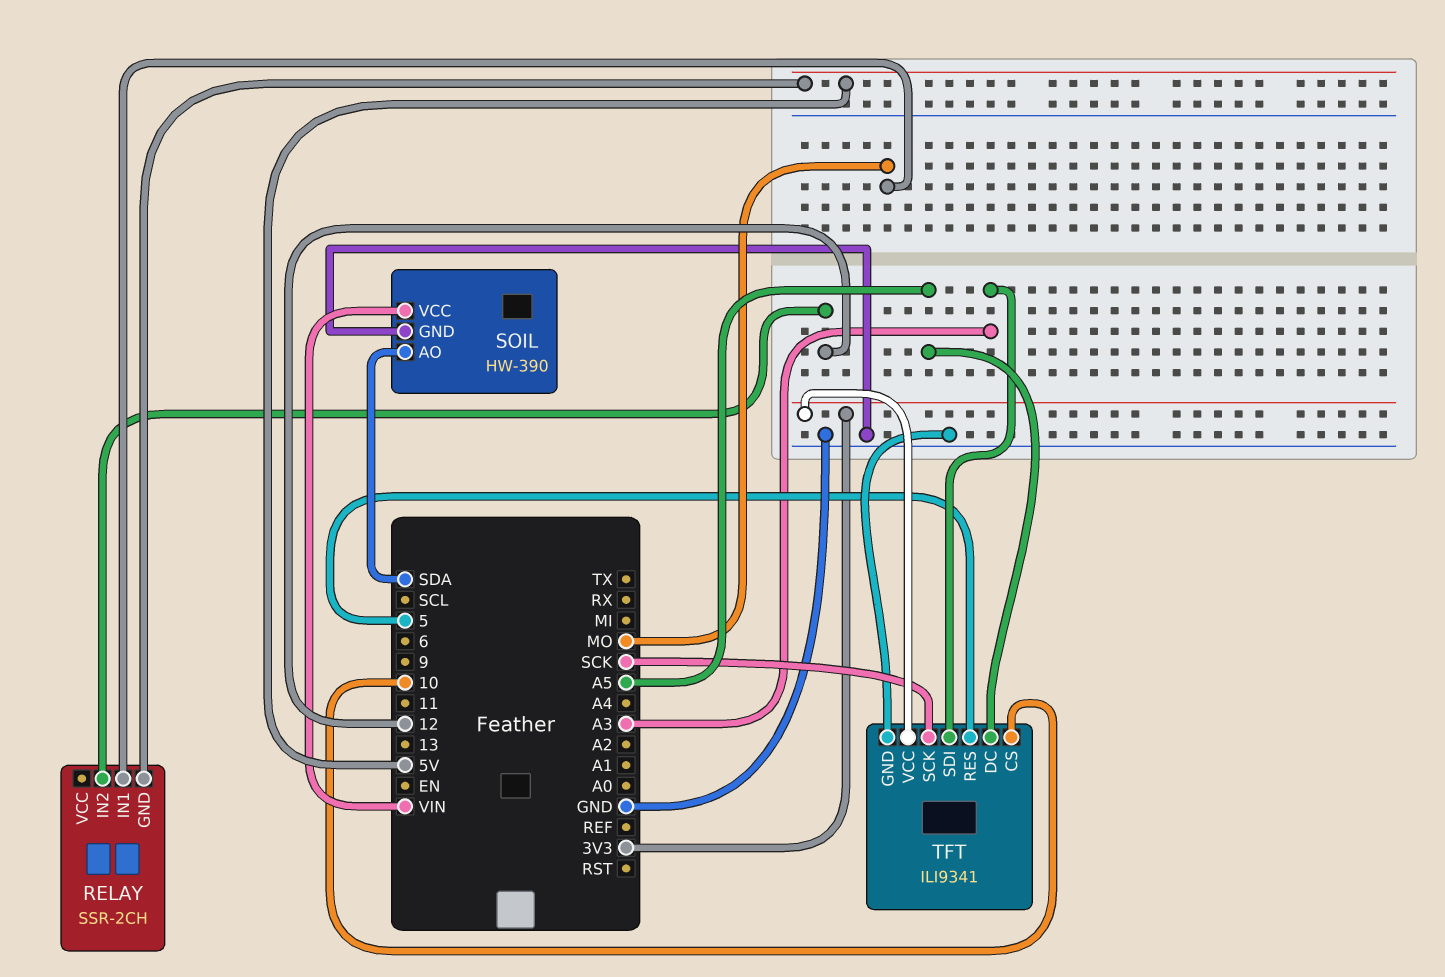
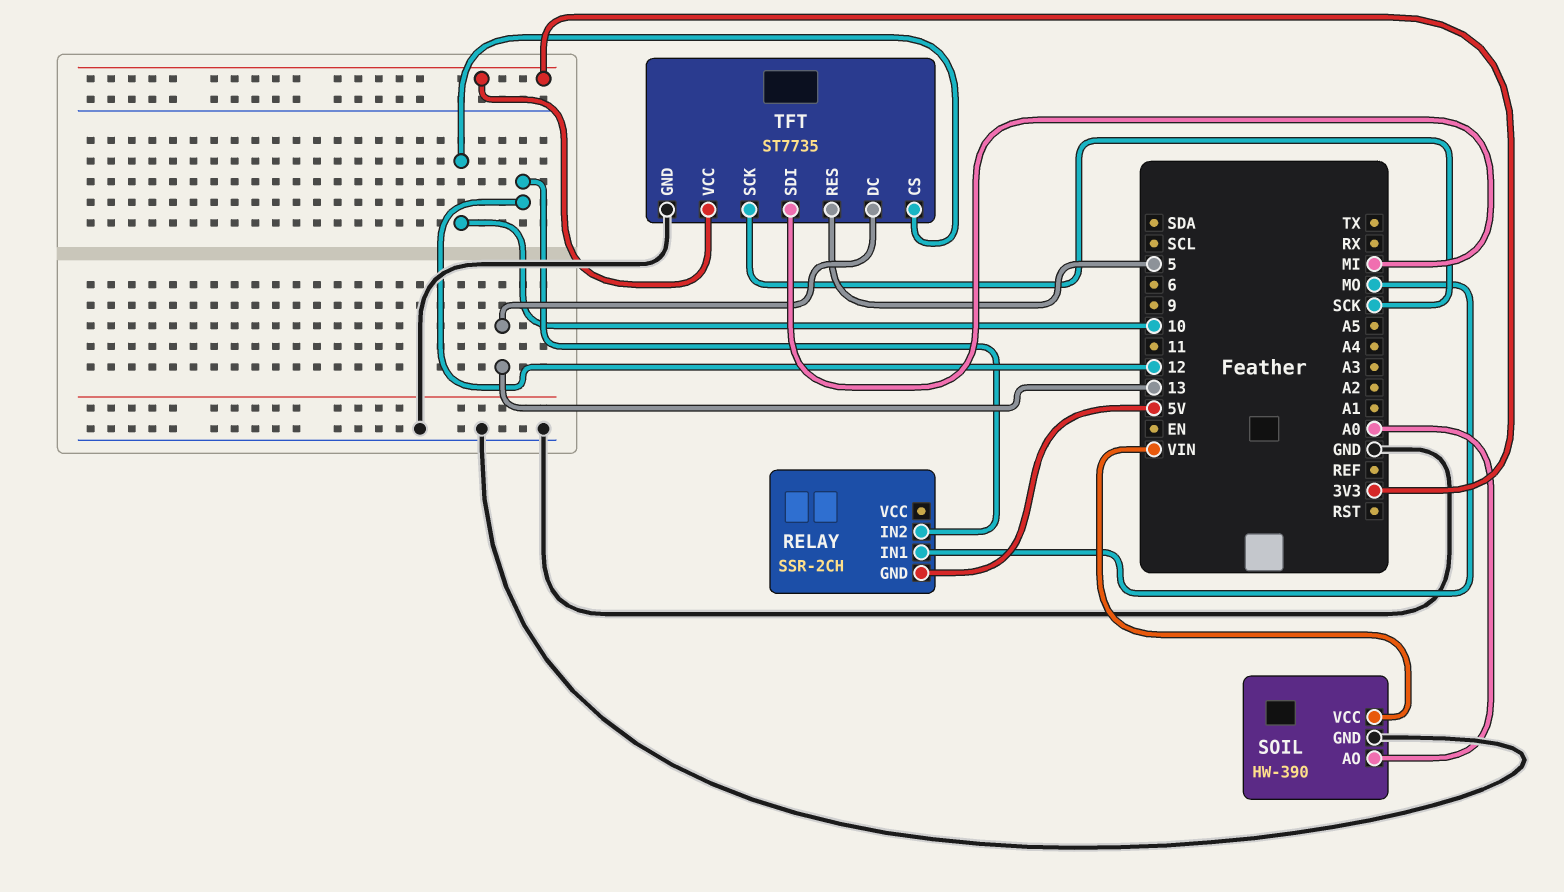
SOIL pin AO: SDA -> A0
TFT: ILI9341 -> ST7735
TFT pin DC: A5 -> 13
TFT pin SDI: A3 -> MI

